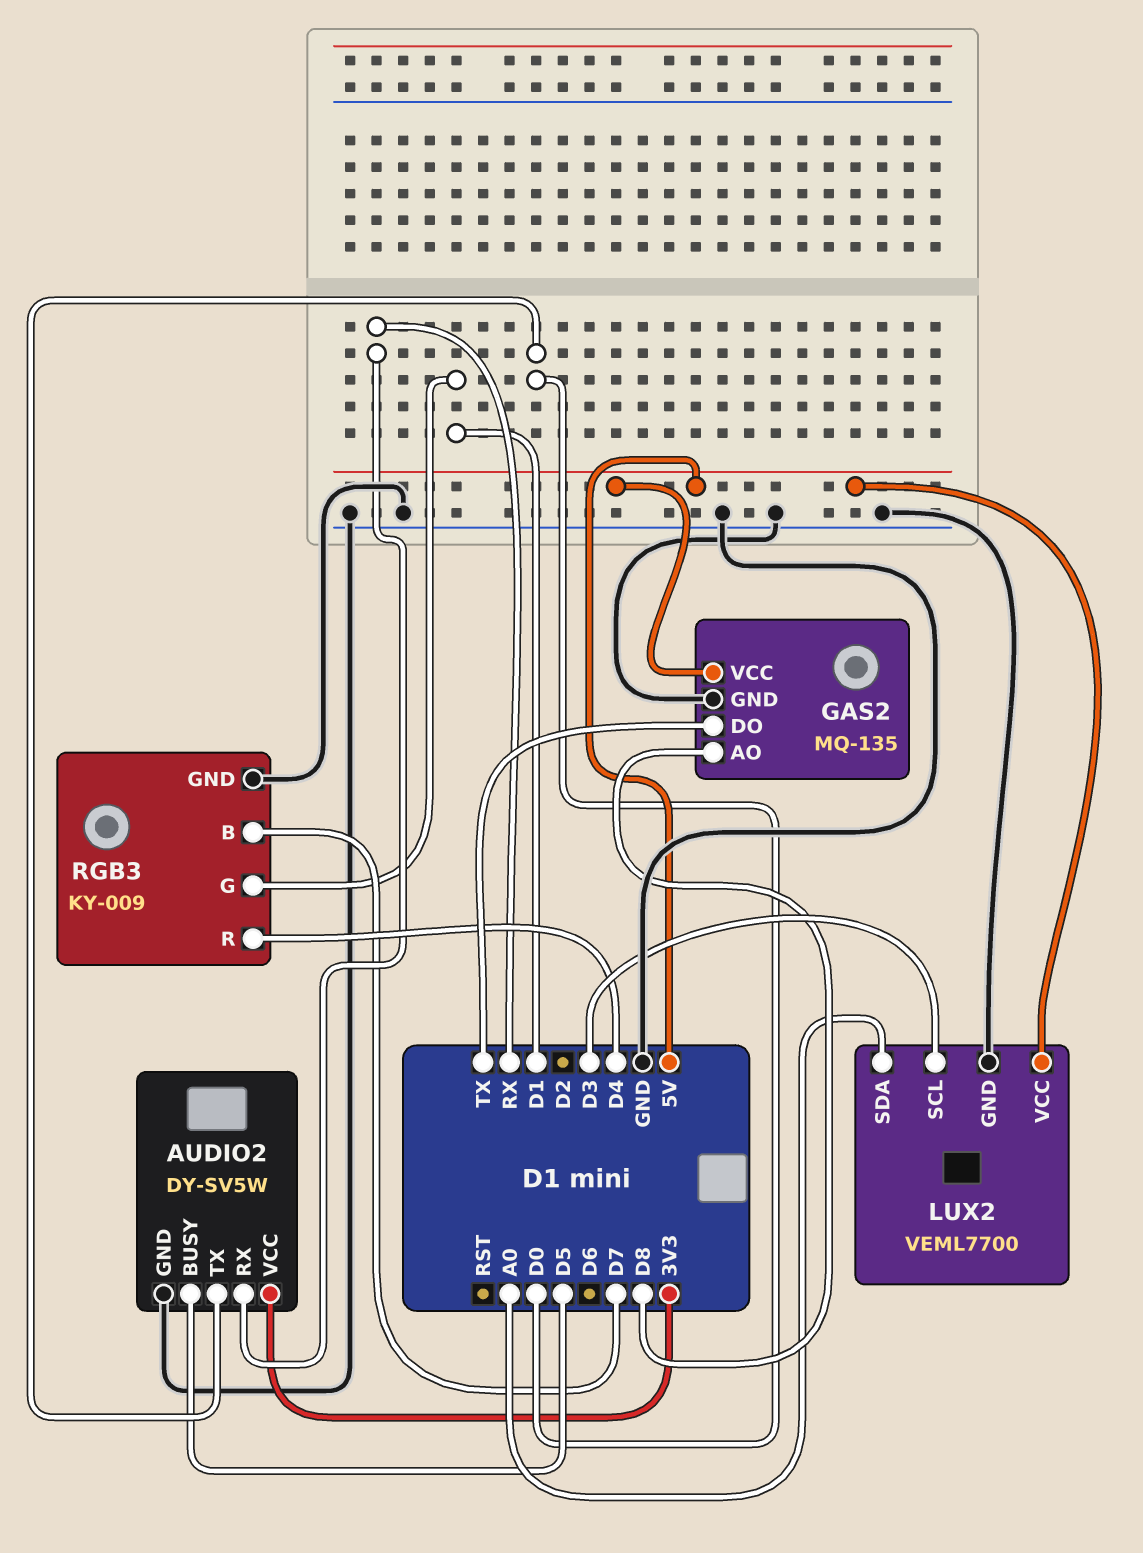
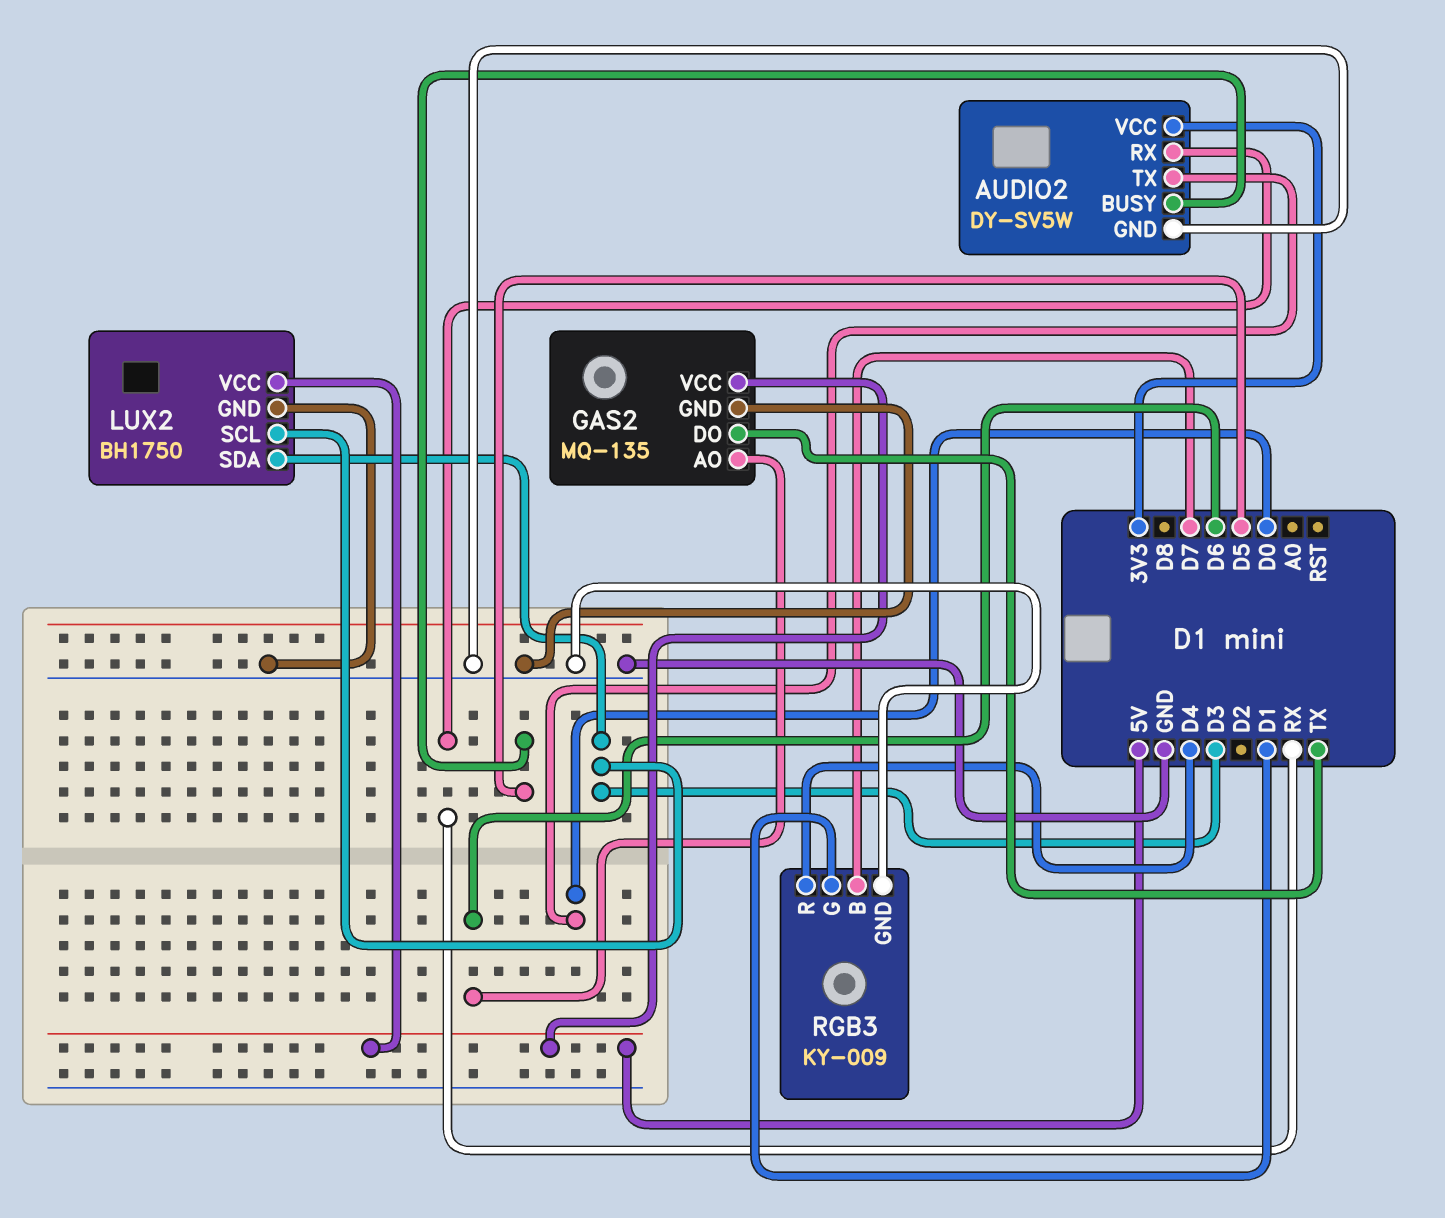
GAS2 pin AO: D8 -> D6
LUX2: VEML7700 -> BH1750
LUX2 pin SDA: A0 -> D3

